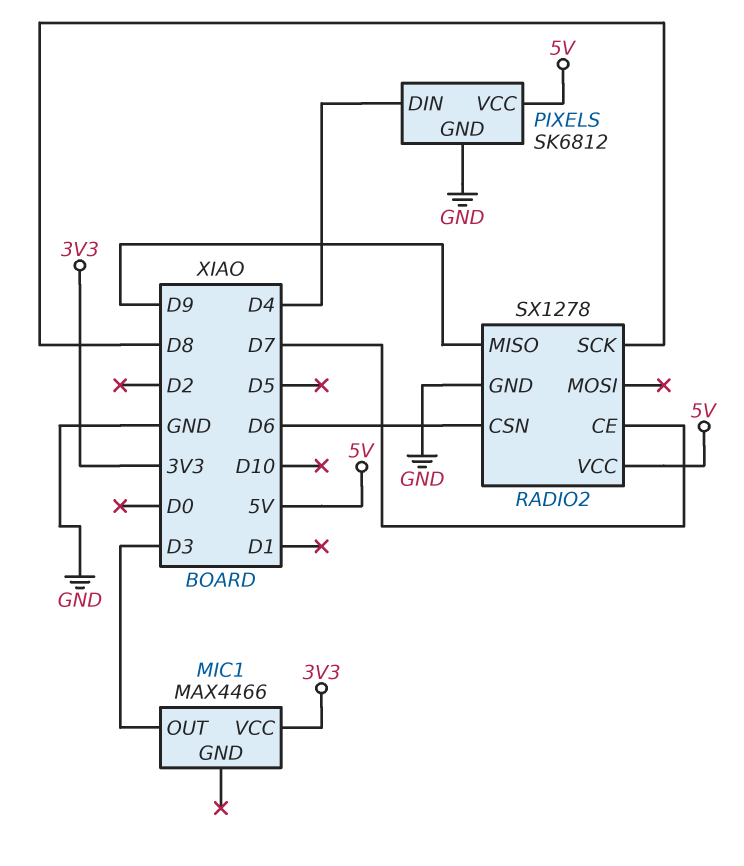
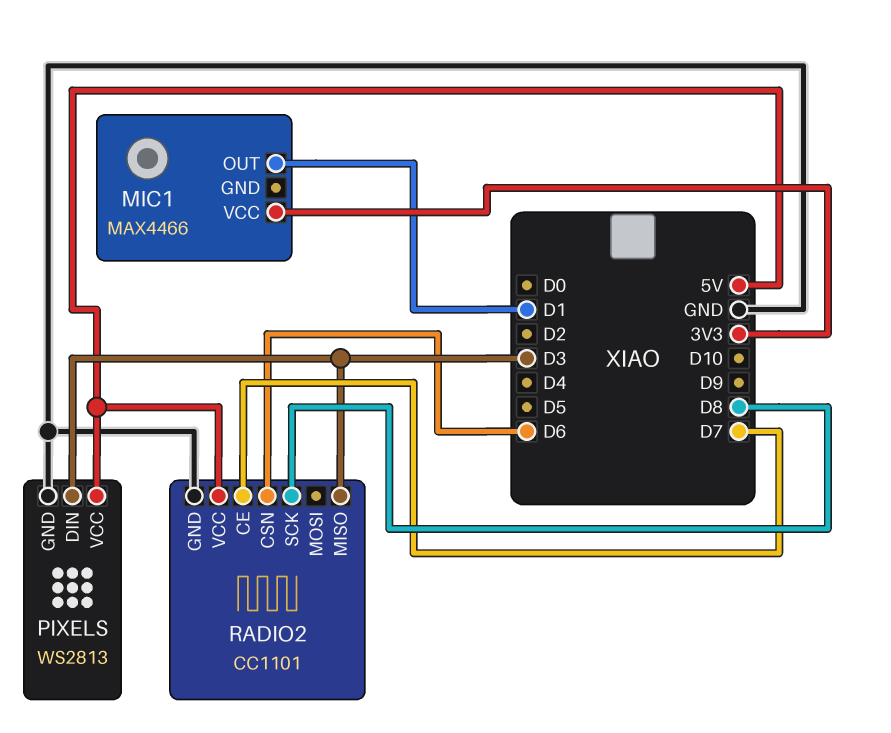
MIC1 pin OUT: D3 -> D1
PIXELS: SK6812 -> WS2813
PIXELS pin DIN: D4 -> D3
RADIO2: SX1278 -> CC1101
RADIO2 pin MISO: D9 -> D3

